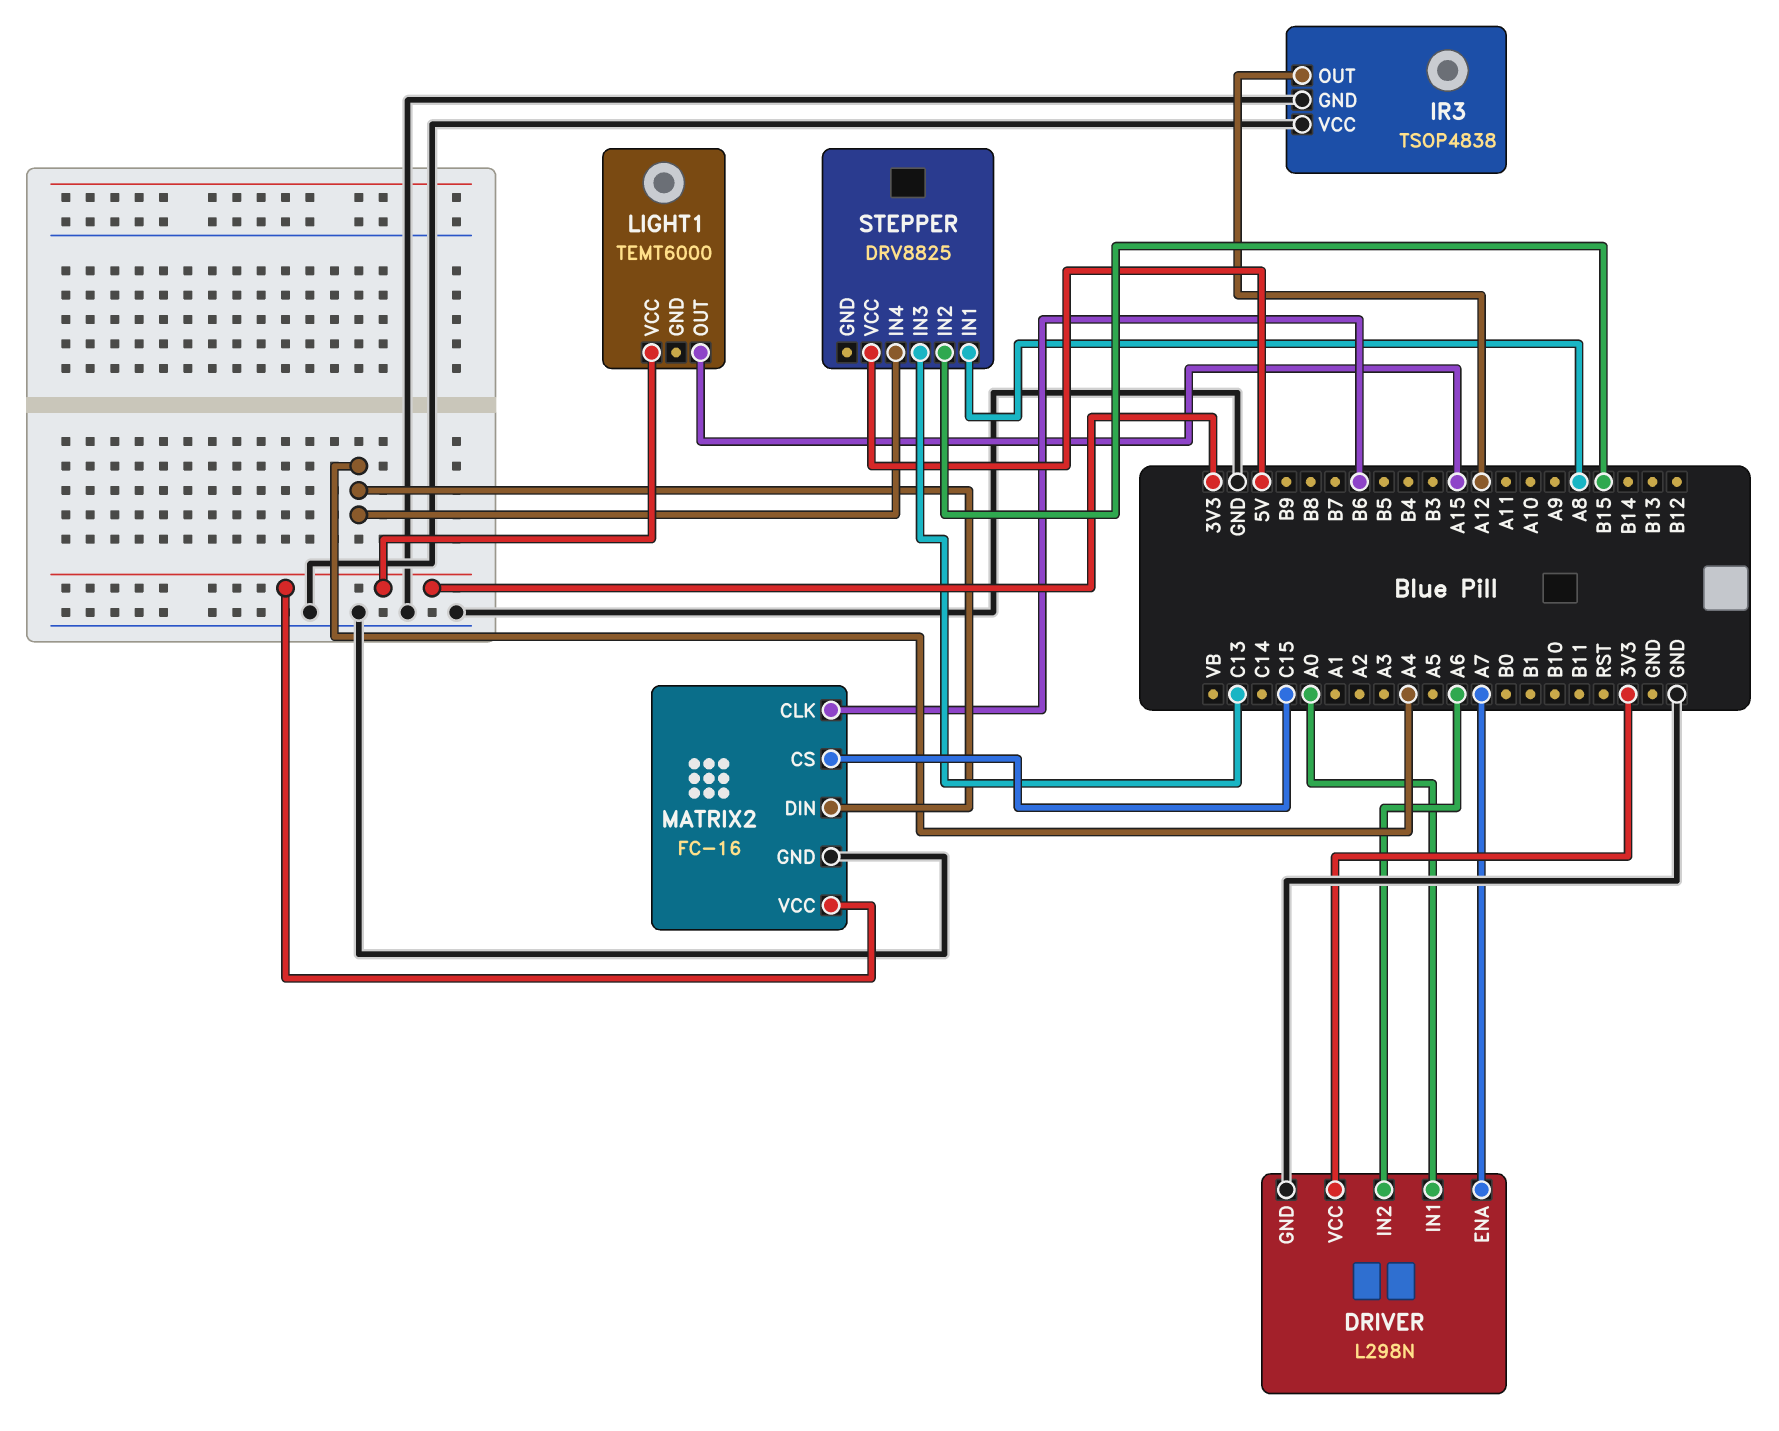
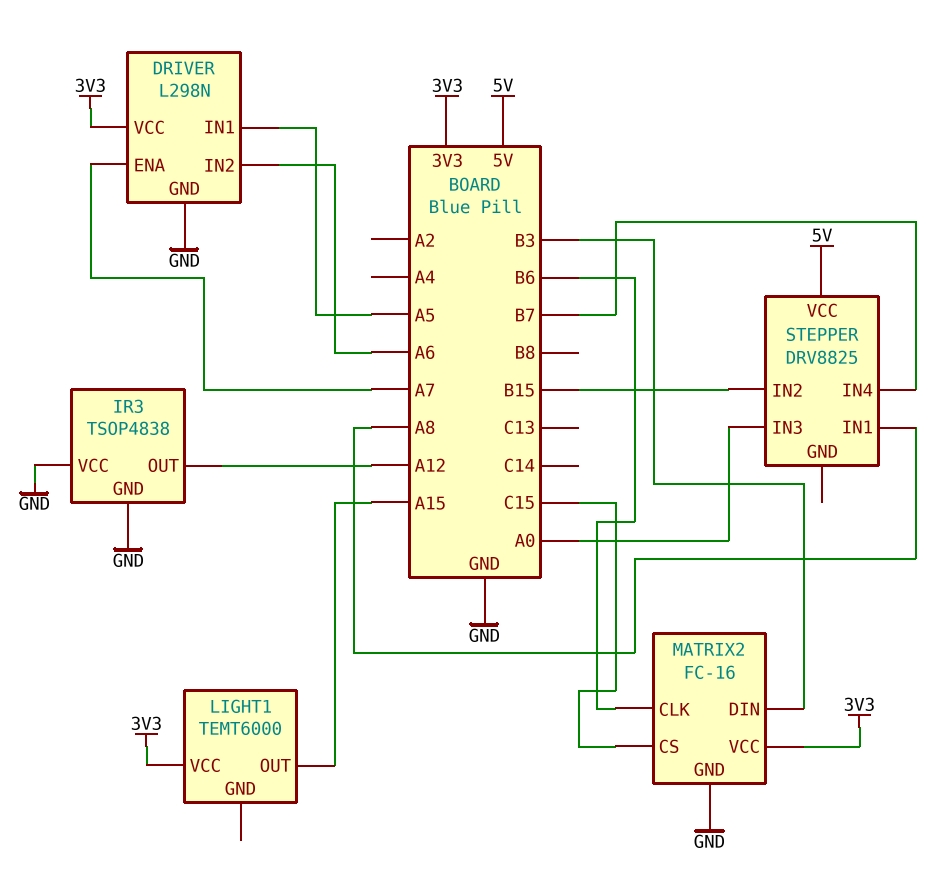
DRIVER pin IN1: A0 -> A5
MATRIX2 pin DIN: A4 -> B3
STEPPER pin IN3: C13 -> A0
STEPPER pin IN4: A4 -> B7

